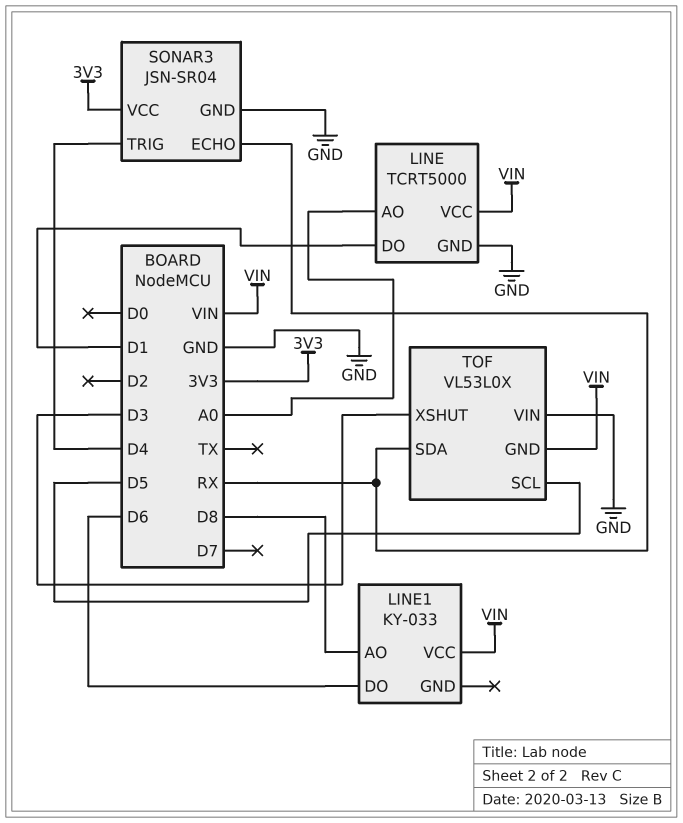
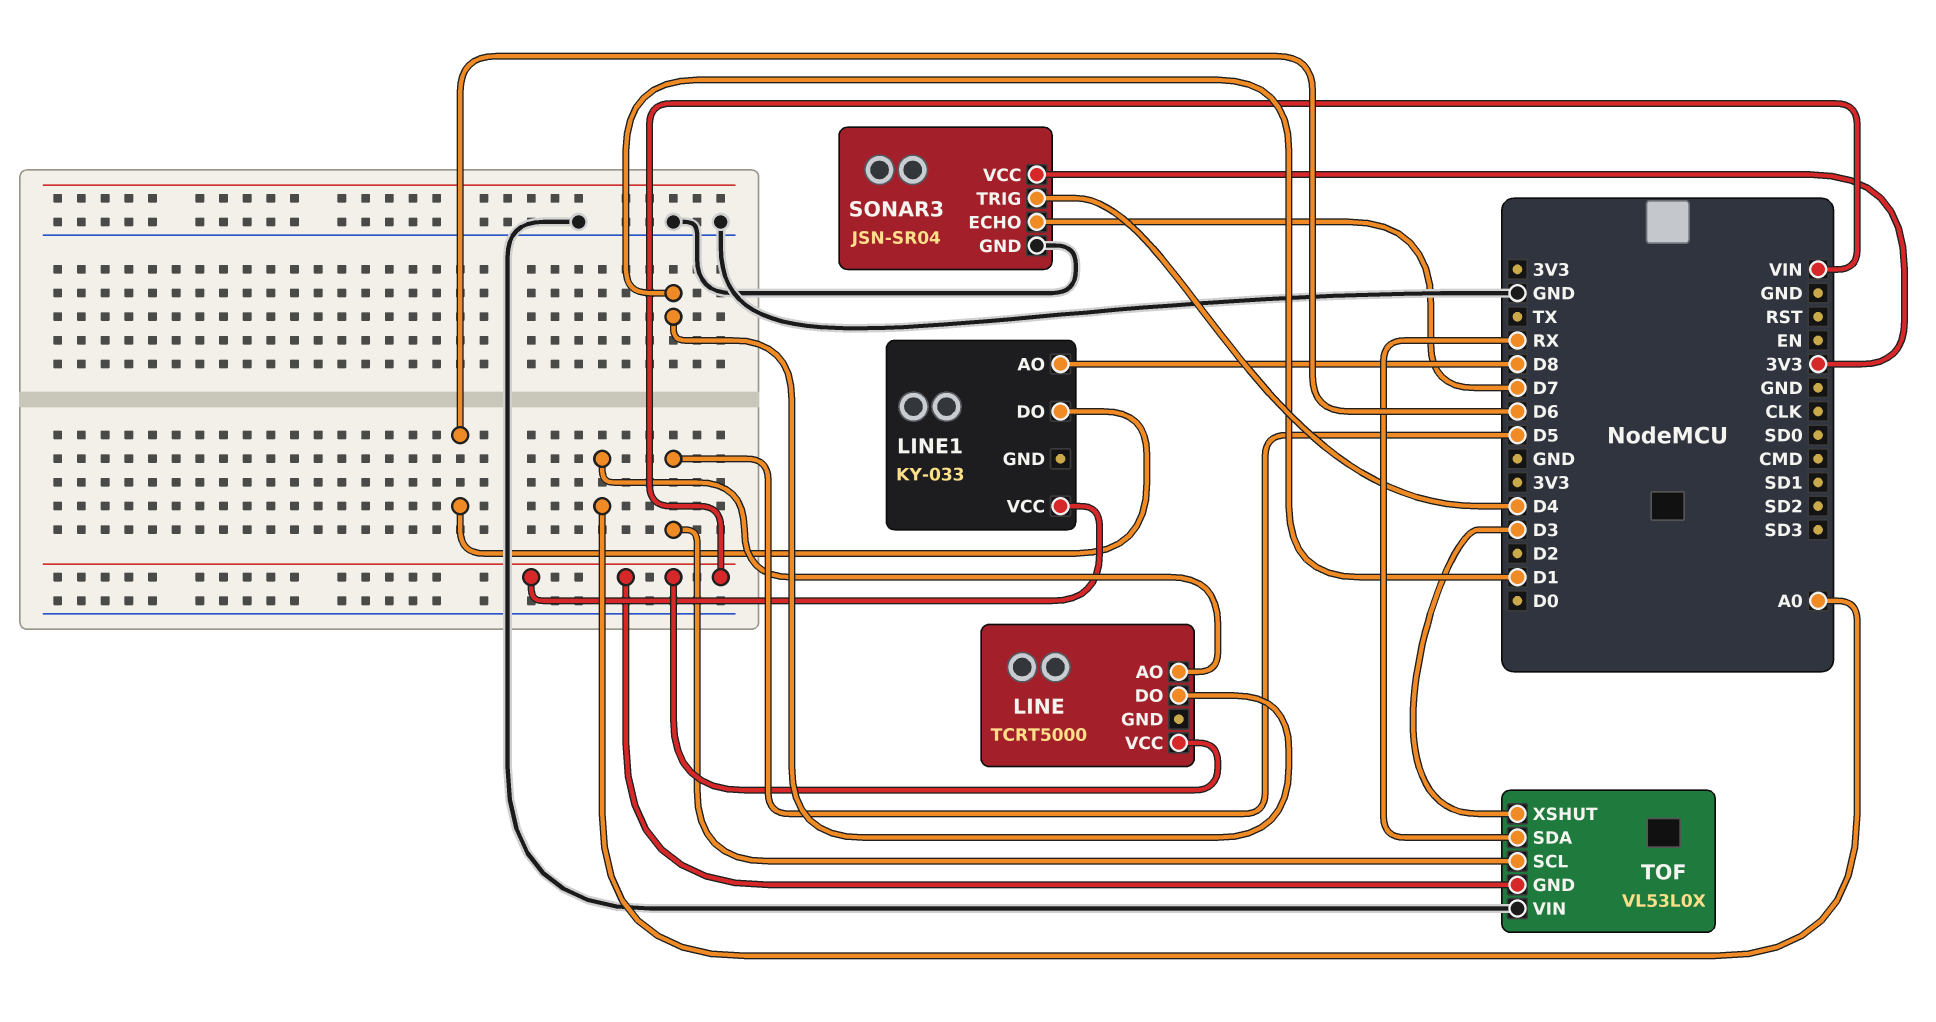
LINE pin GND: GND -> none
SONAR3 pin ECHO: RX -> D7

